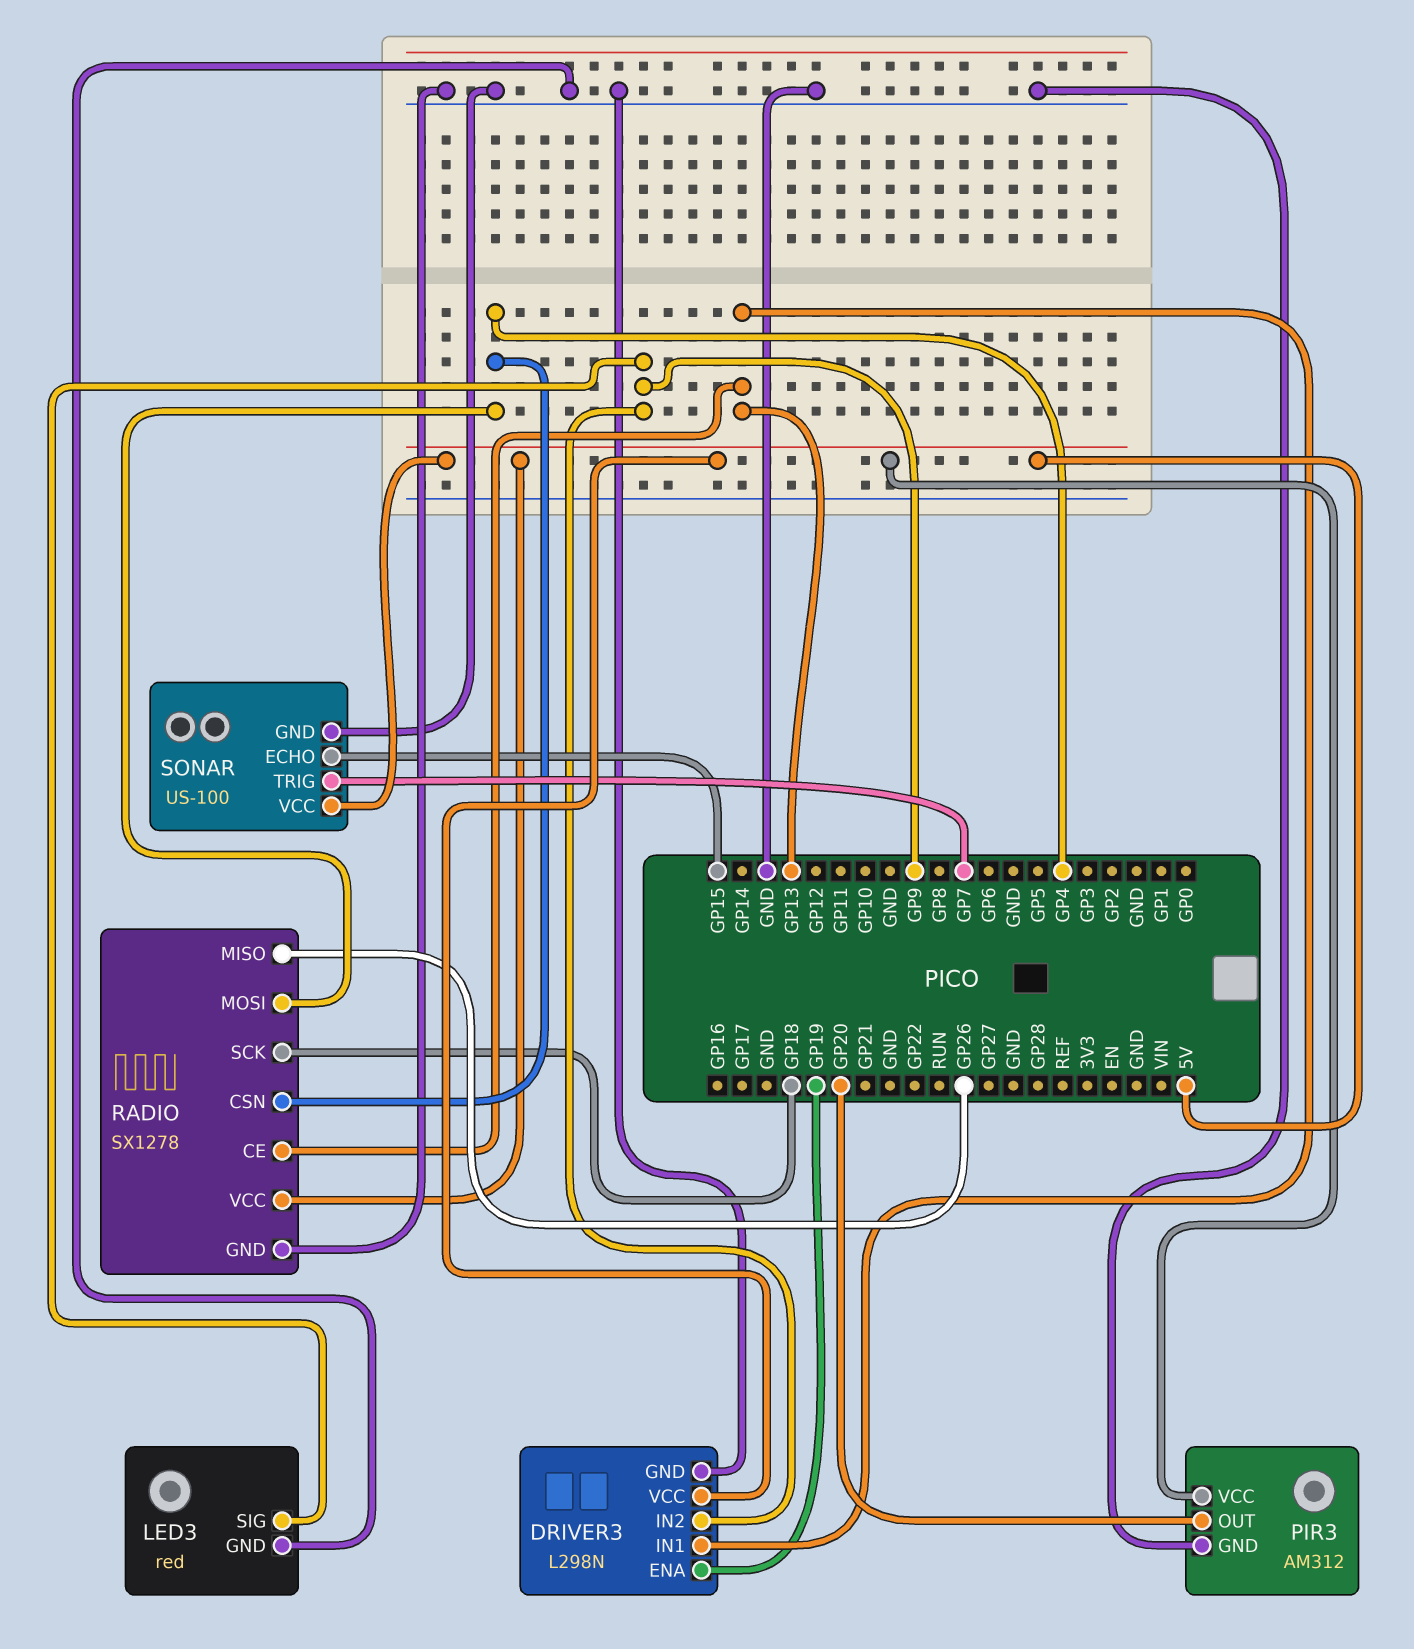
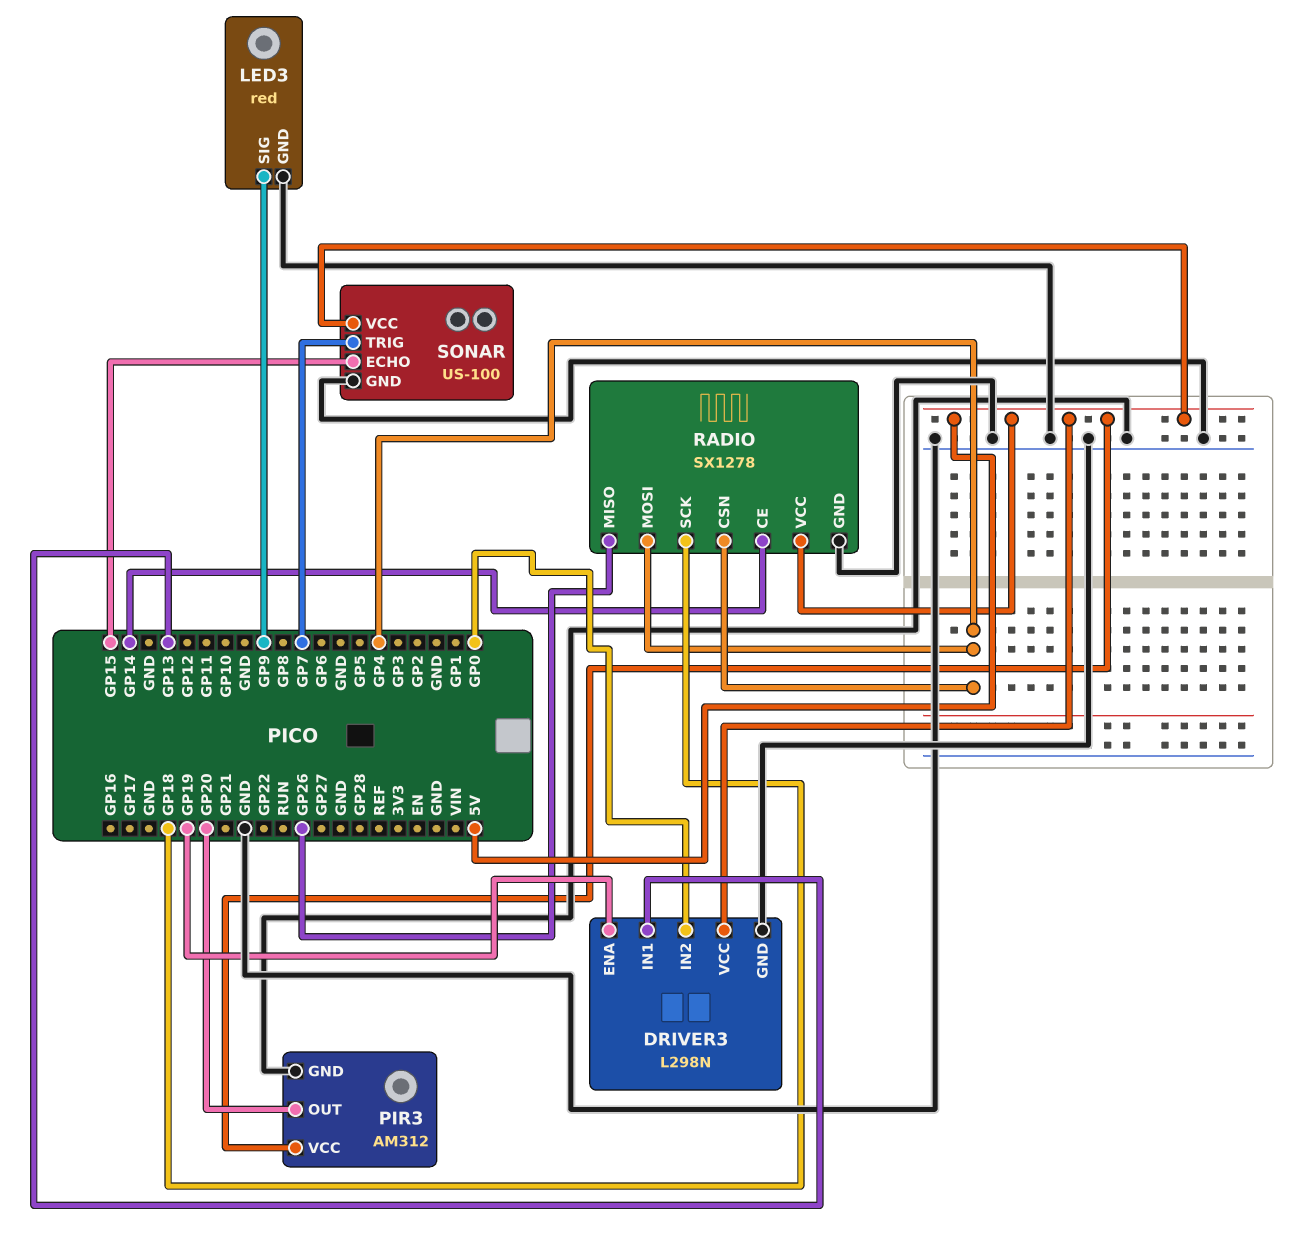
DRIVER3 pin IN2: GP9 -> GP0
RADIO pin CE: GP13 -> GP14

